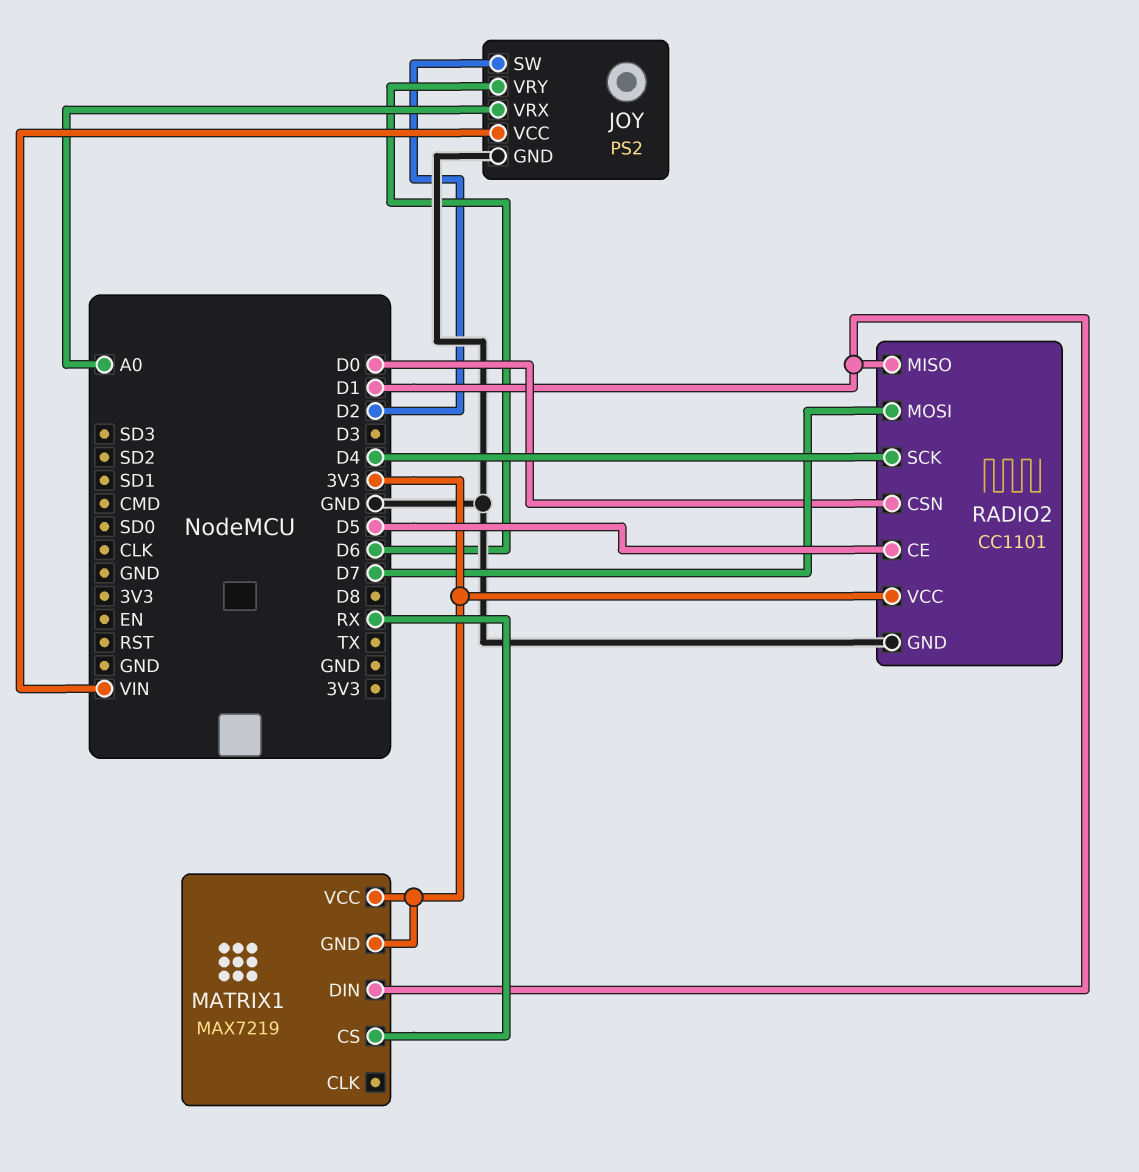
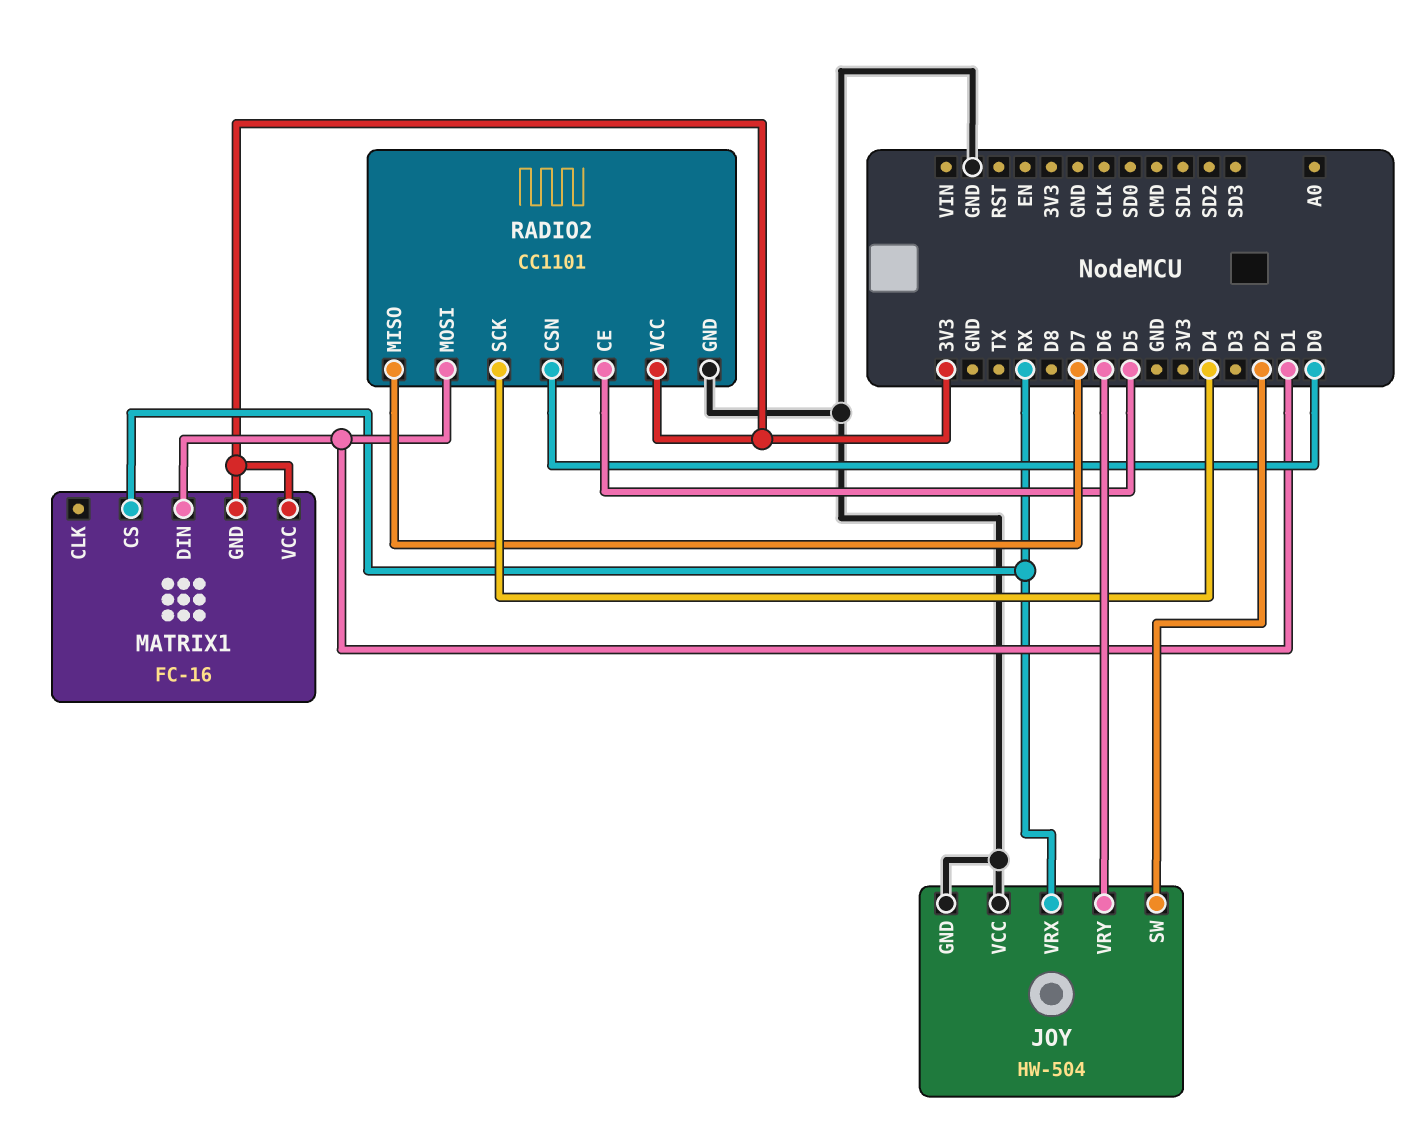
JOY: PS2 -> HW-504
JOY pin VCC: VIN -> GND
JOY pin VRX: A0 -> RX
MATRIX1: MAX7219 -> FC-16
RADIO2 pin MISO: D1 -> D7
RADIO2 pin MOSI: D7 -> D1

